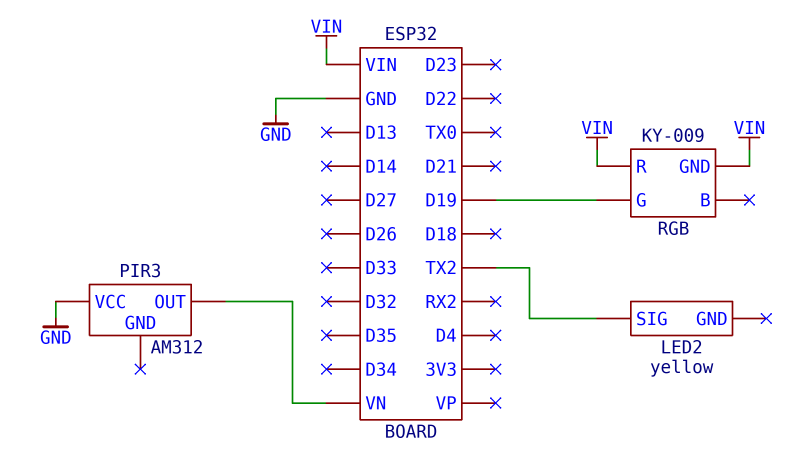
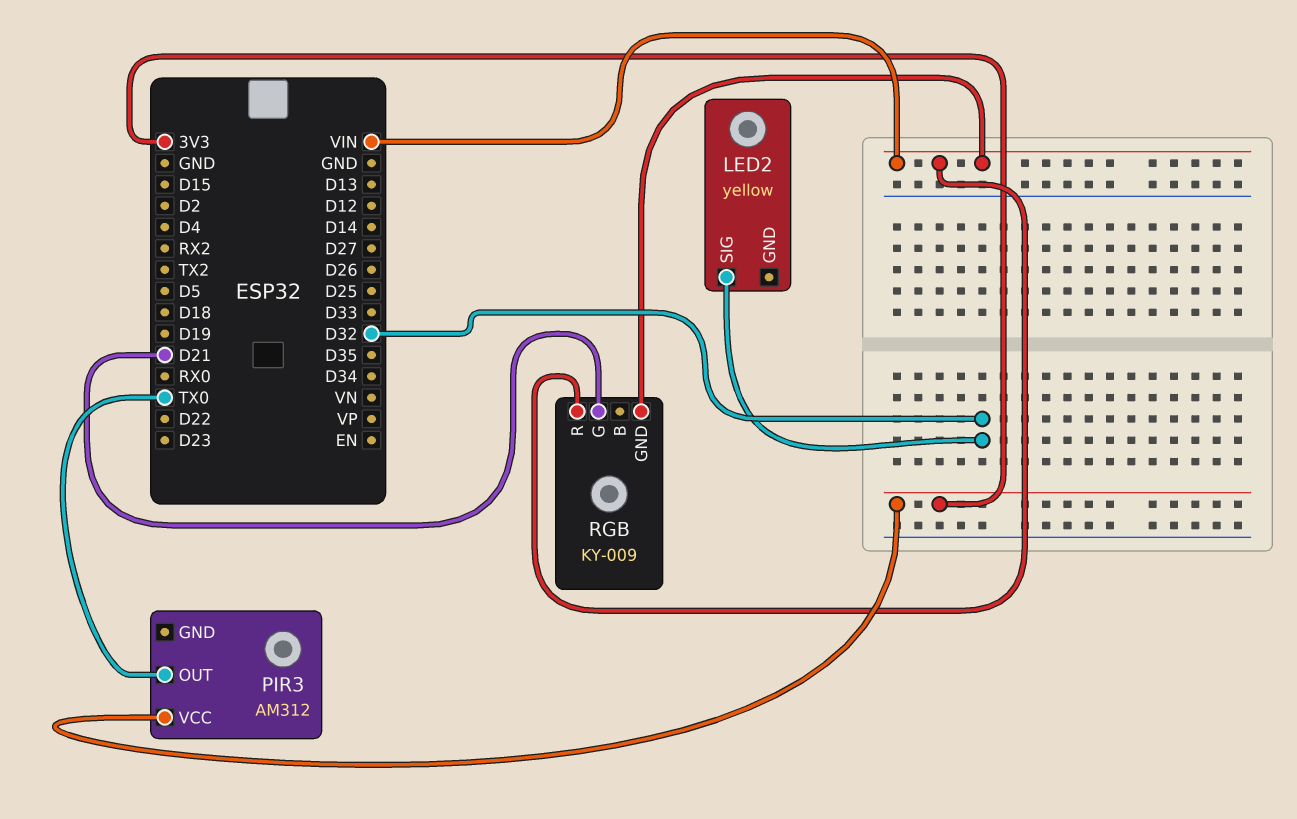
LED2 pin SIG: TX2 -> D32
PIR3 pin OUT: VN -> TX0
PIR3 pin VCC: GND -> 3V3
RGB pin G: D19 -> D21

